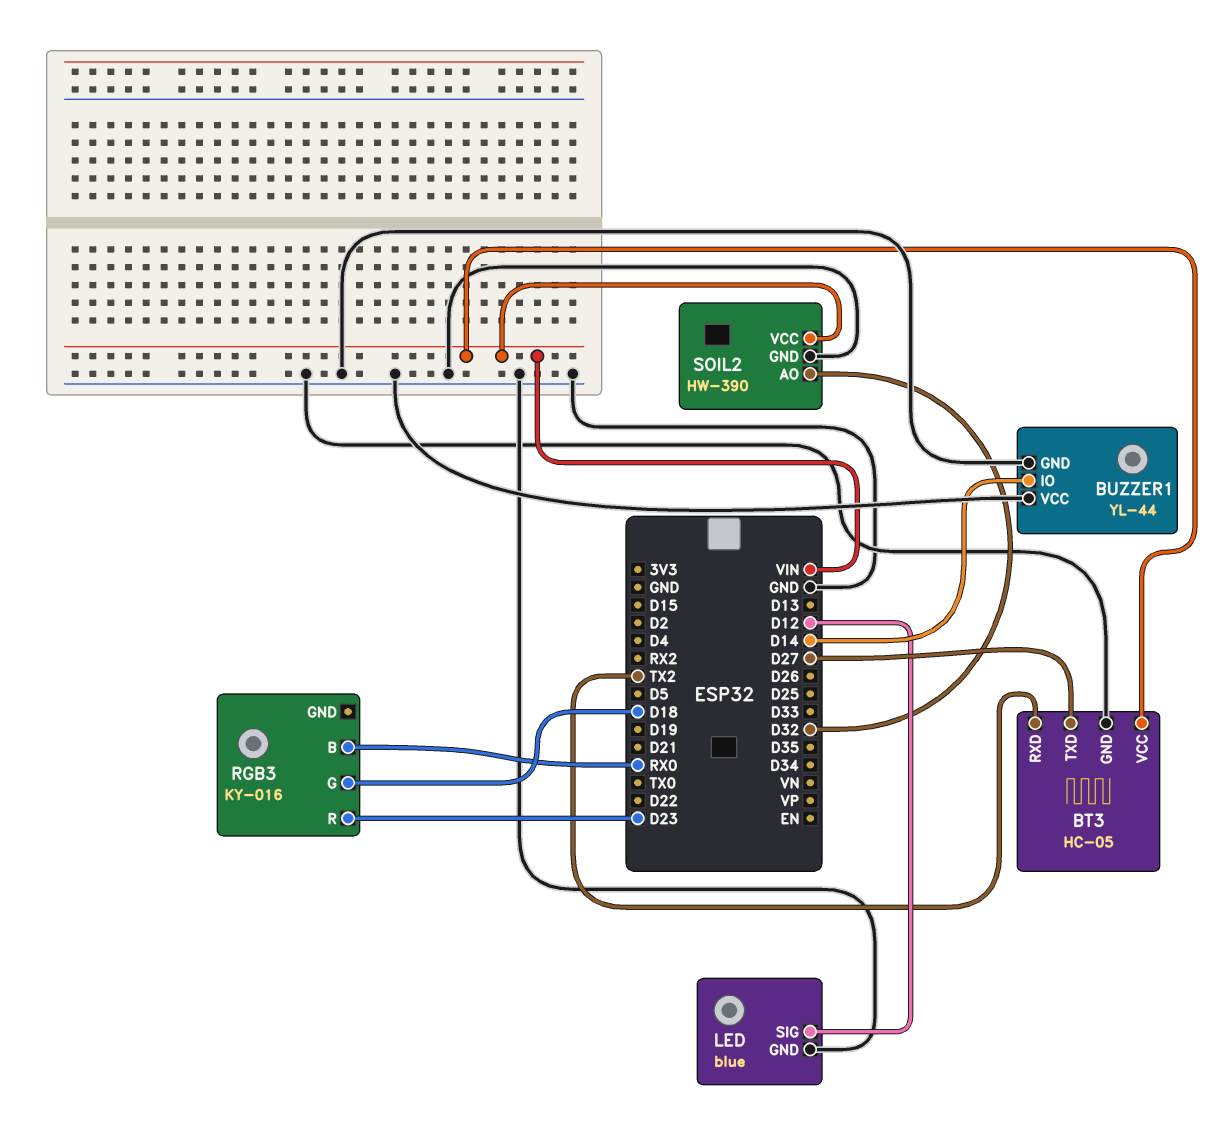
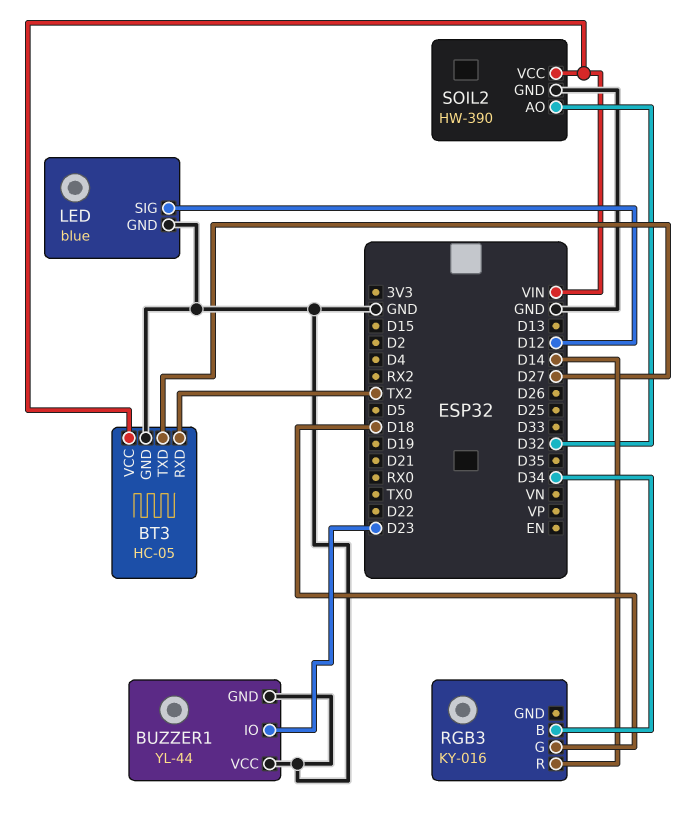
BUZZER1 pin IO: D14 -> D23
RGB3 pin B: RX0 -> D34
RGB3 pin R: D23 -> D14

